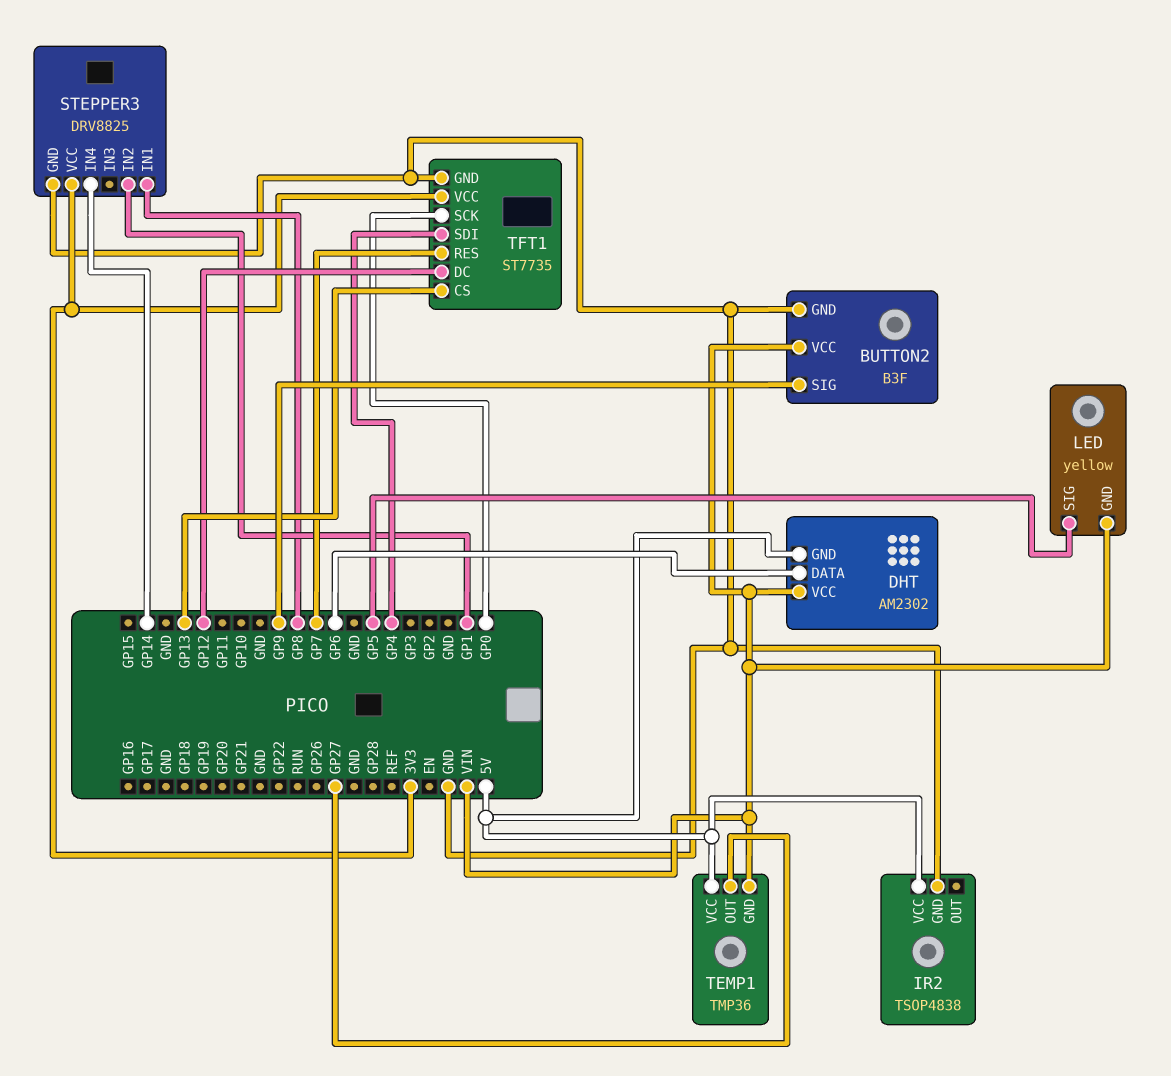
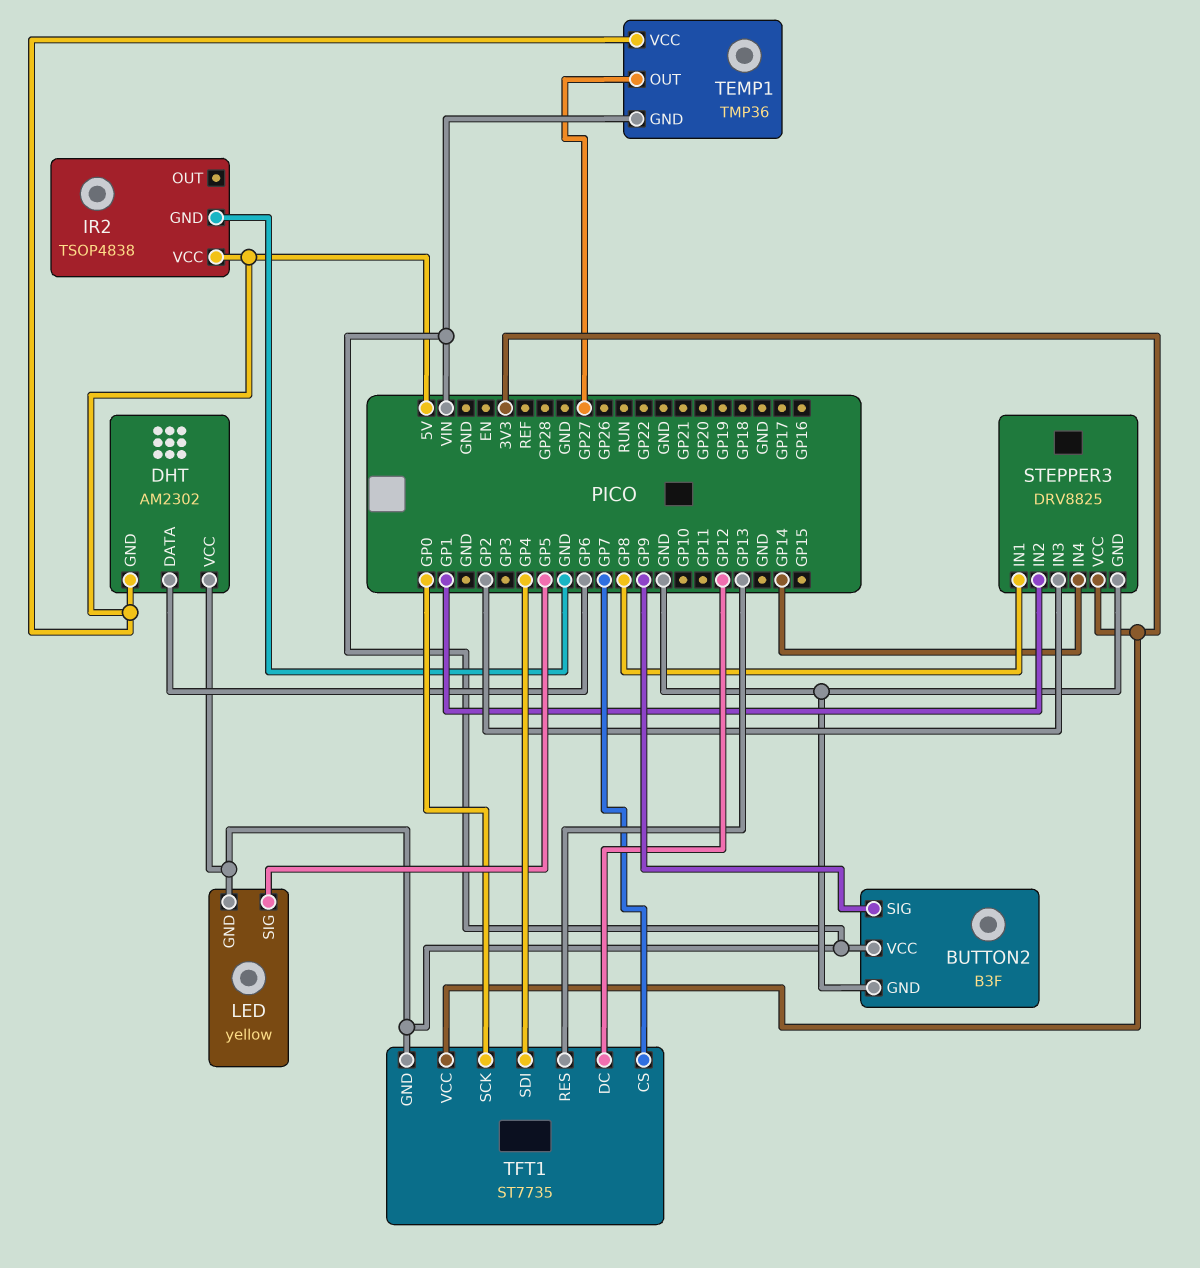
STEPPER3 pin IN3: none -> GP2
TFT1 pin CS: GP13 -> GP7
TFT1 pin GND: GND -> VIN
TFT1 pin RES: GP7 -> GP13

